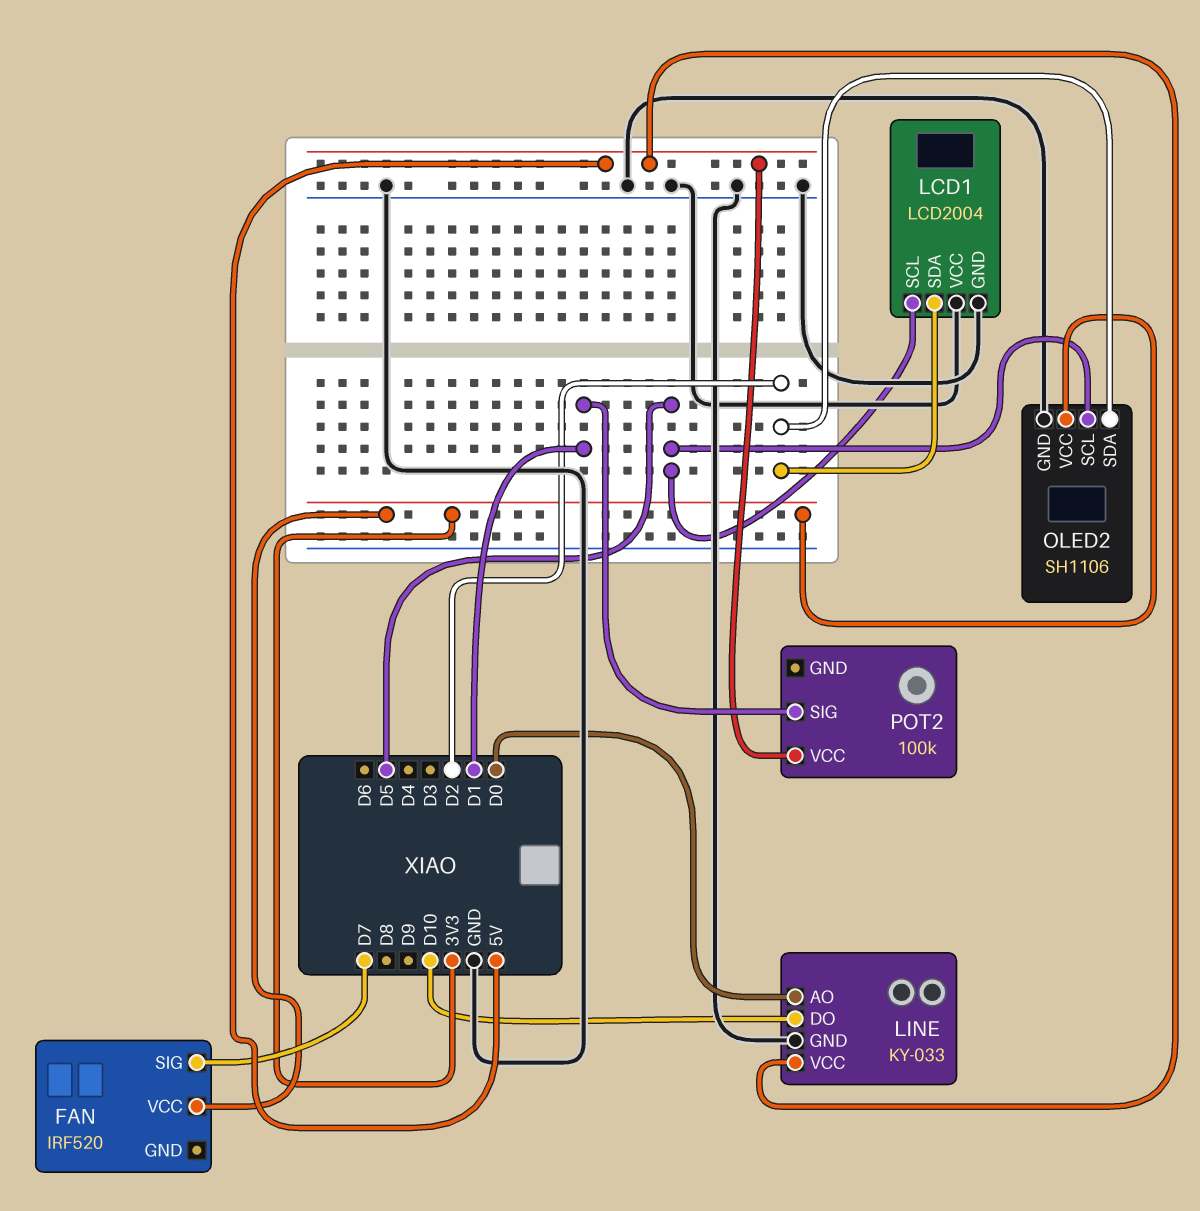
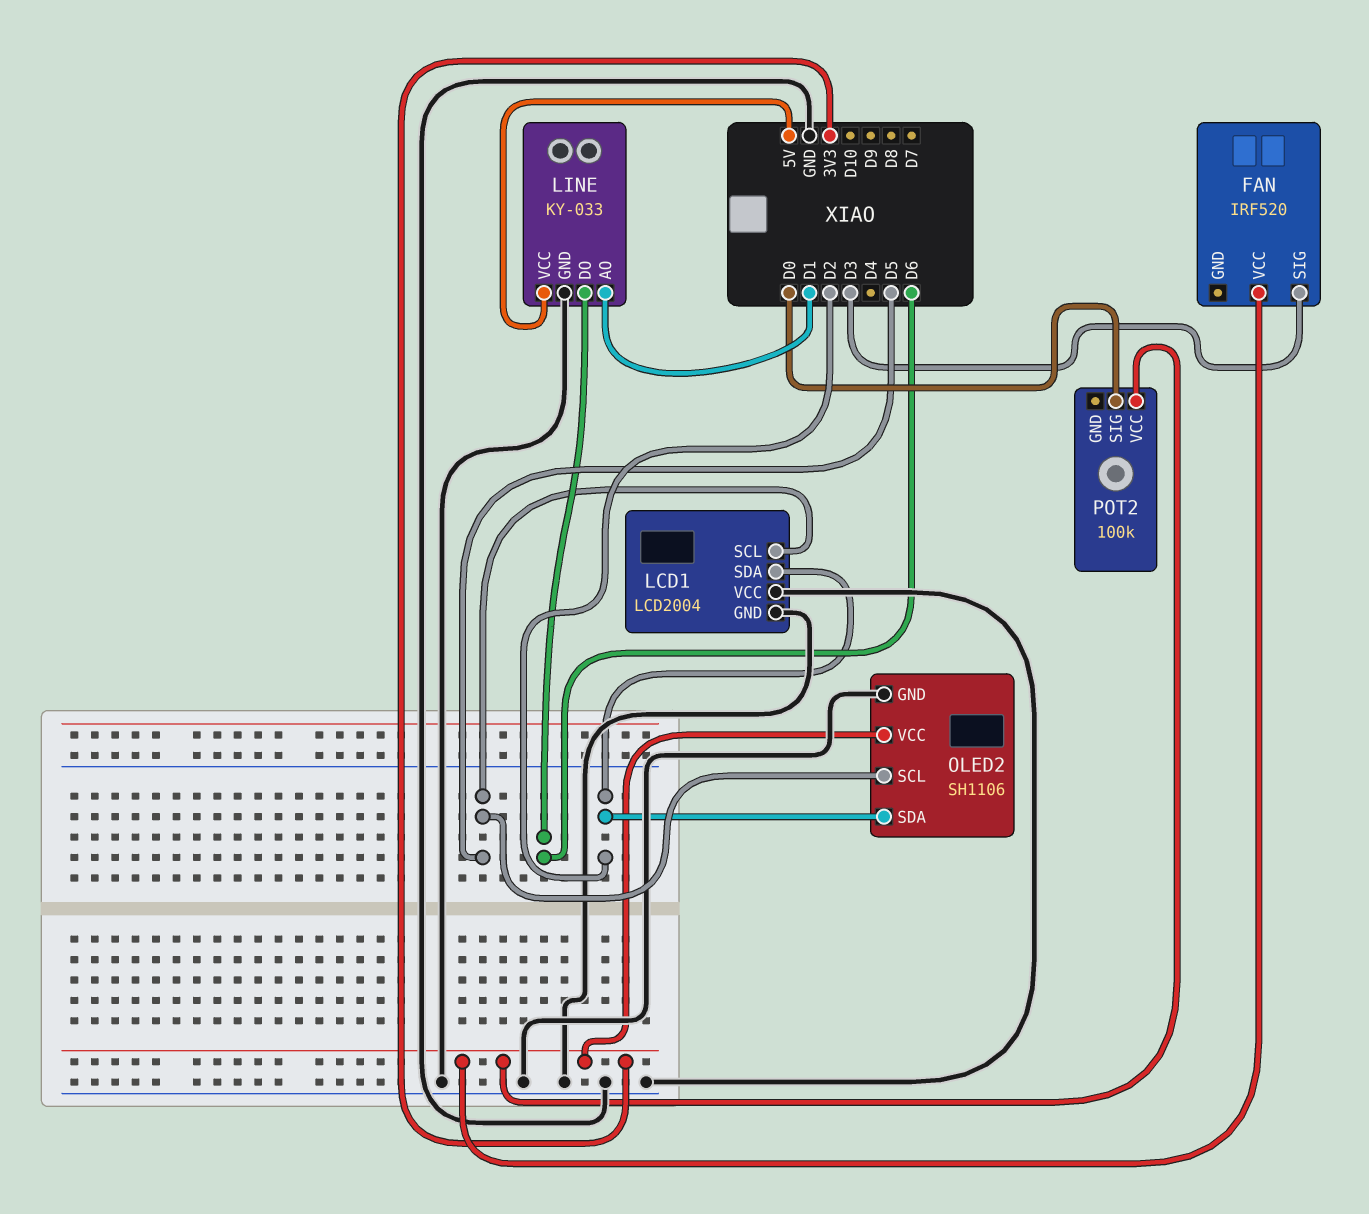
FAN pin SIG: D7 -> D3
LINE pin AO: D0 -> D1
LINE pin DO: D10 -> D6
POT2 pin SIG: D1 -> D0
POT2 pin VCC: 5V -> 3V3

